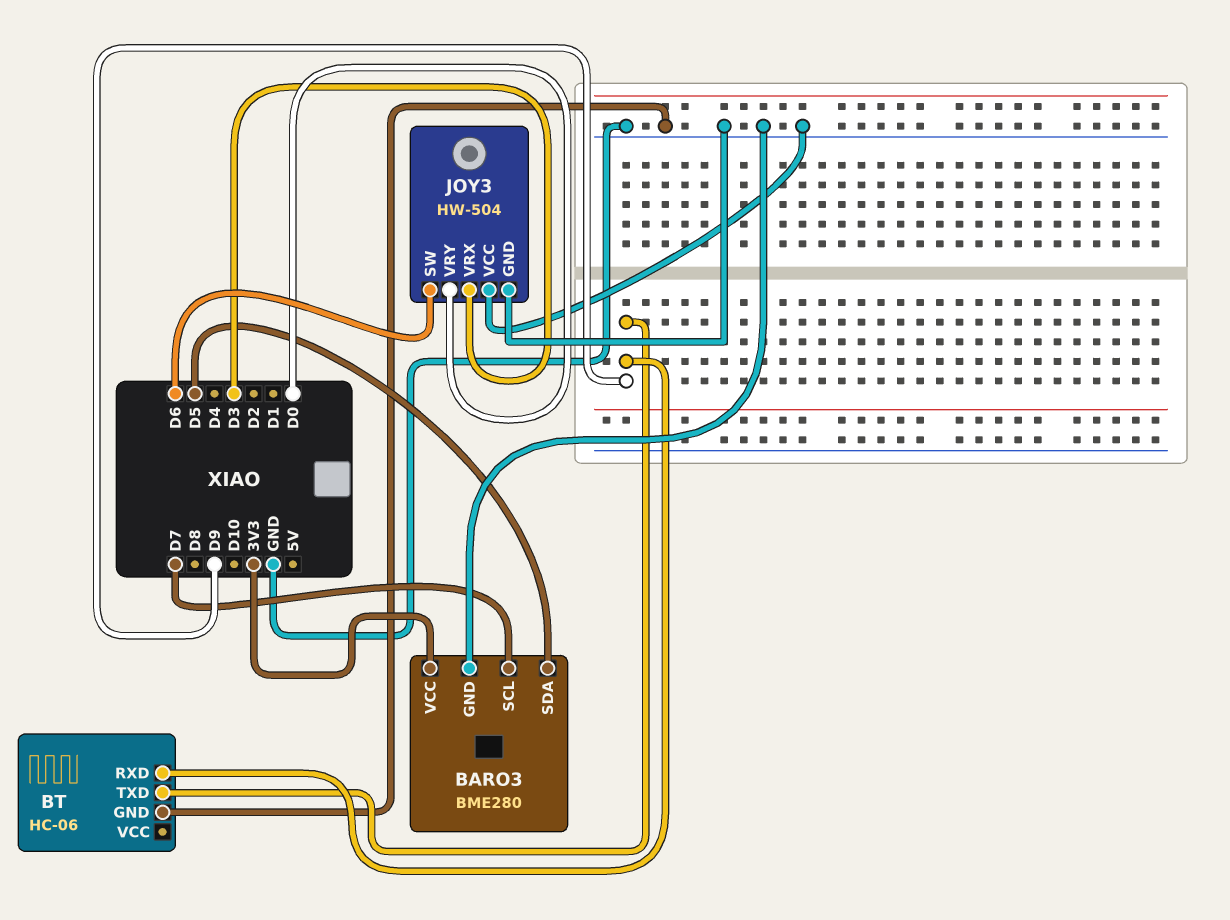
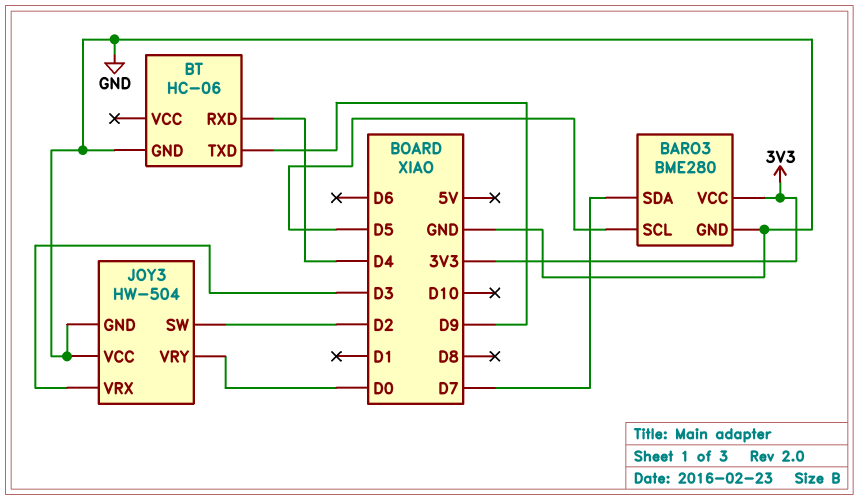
BARO3 pin SCL: D7 -> D5
BARO3 pin SDA: D5 -> D7
BT pin RXD: D9 -> D4
JOY3 pin SW: D6 -> D2

